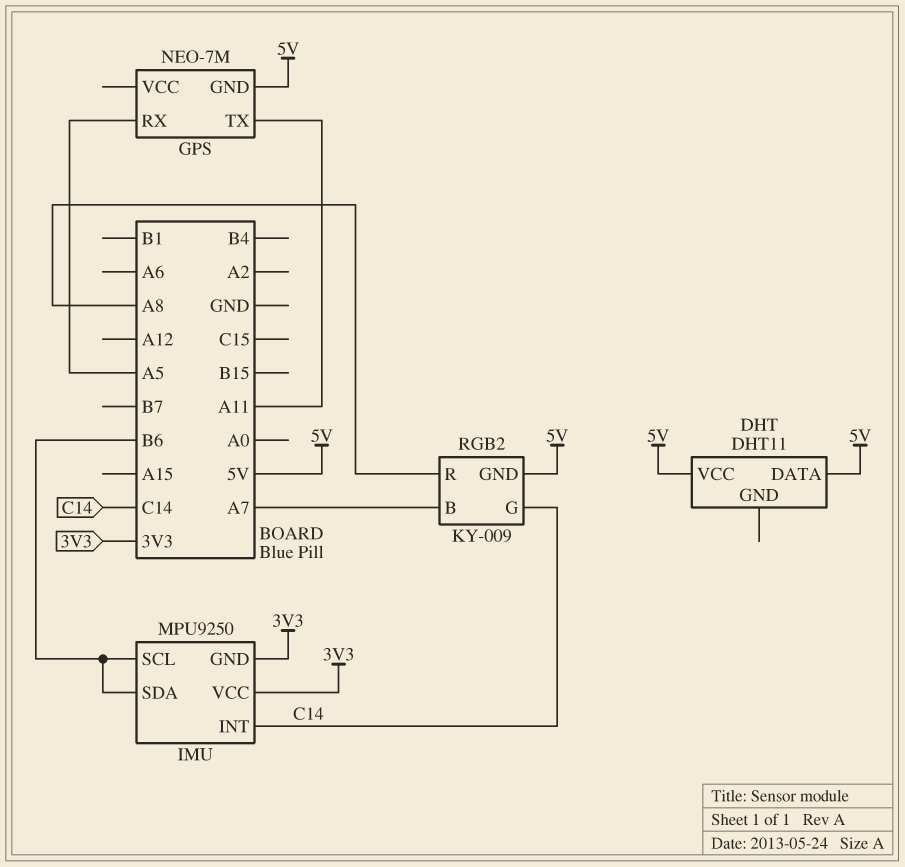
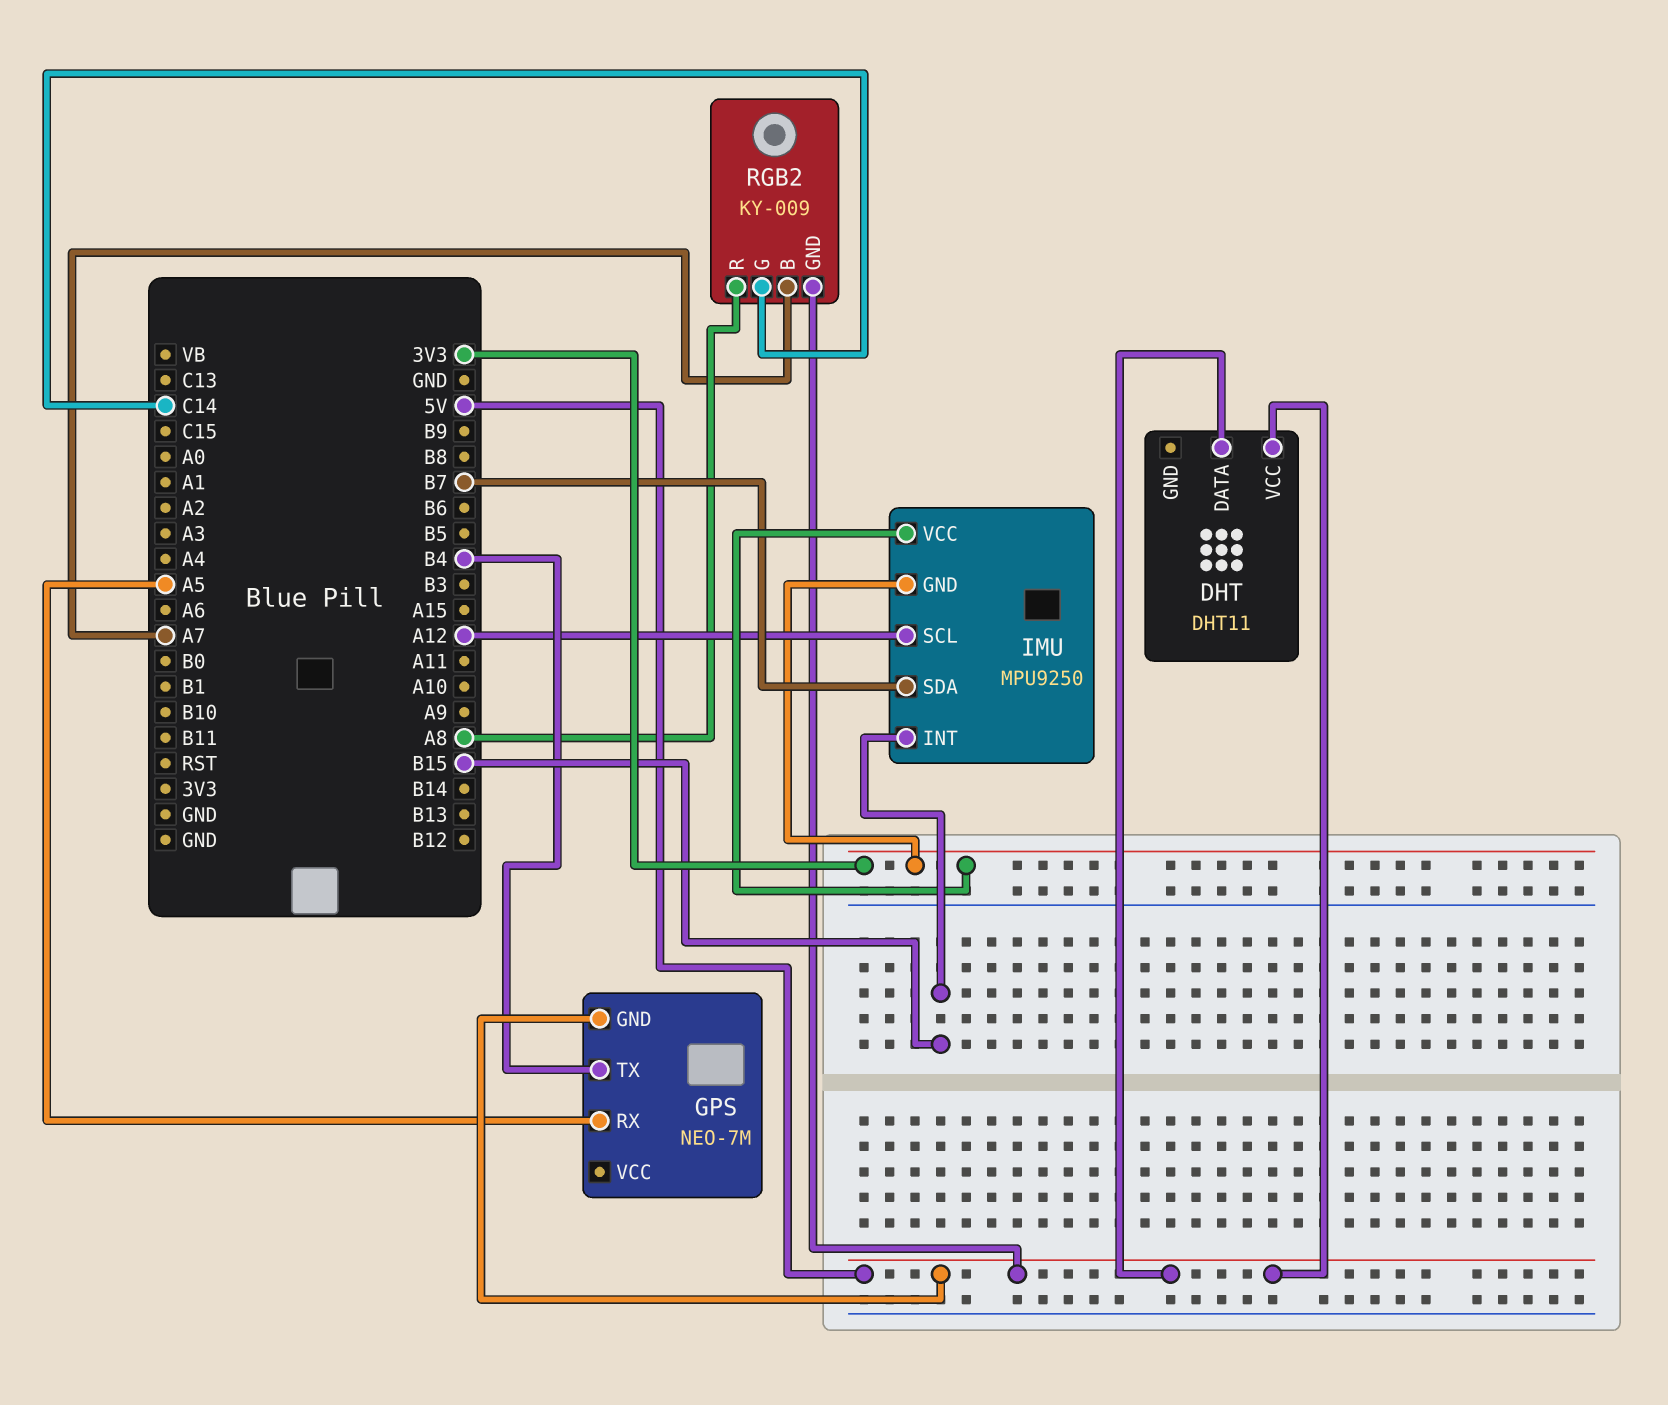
GPS pin TX: A11 -> B4
IMU pin INT: C14 -> B15
IMU pin SCL: B6 -> A12
IMU pin SDA: B6 -> B7

